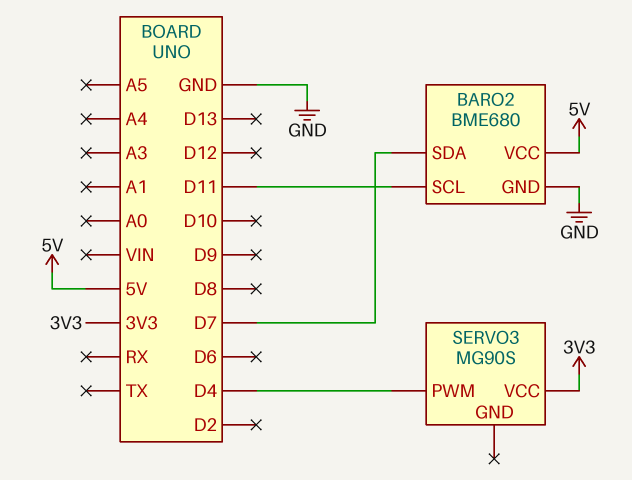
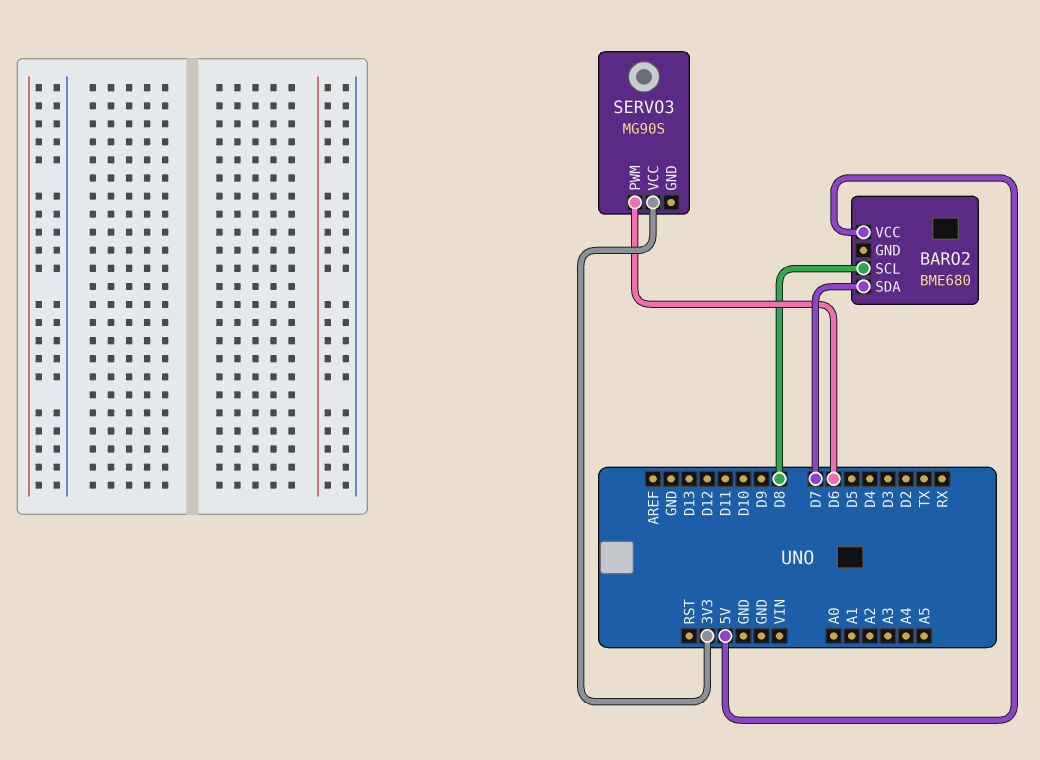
BARO2 pin GND: GND -> none
BARO2 pin SCL: D11 -> D8
SERVO3 pin PWM: D4 -> D6

